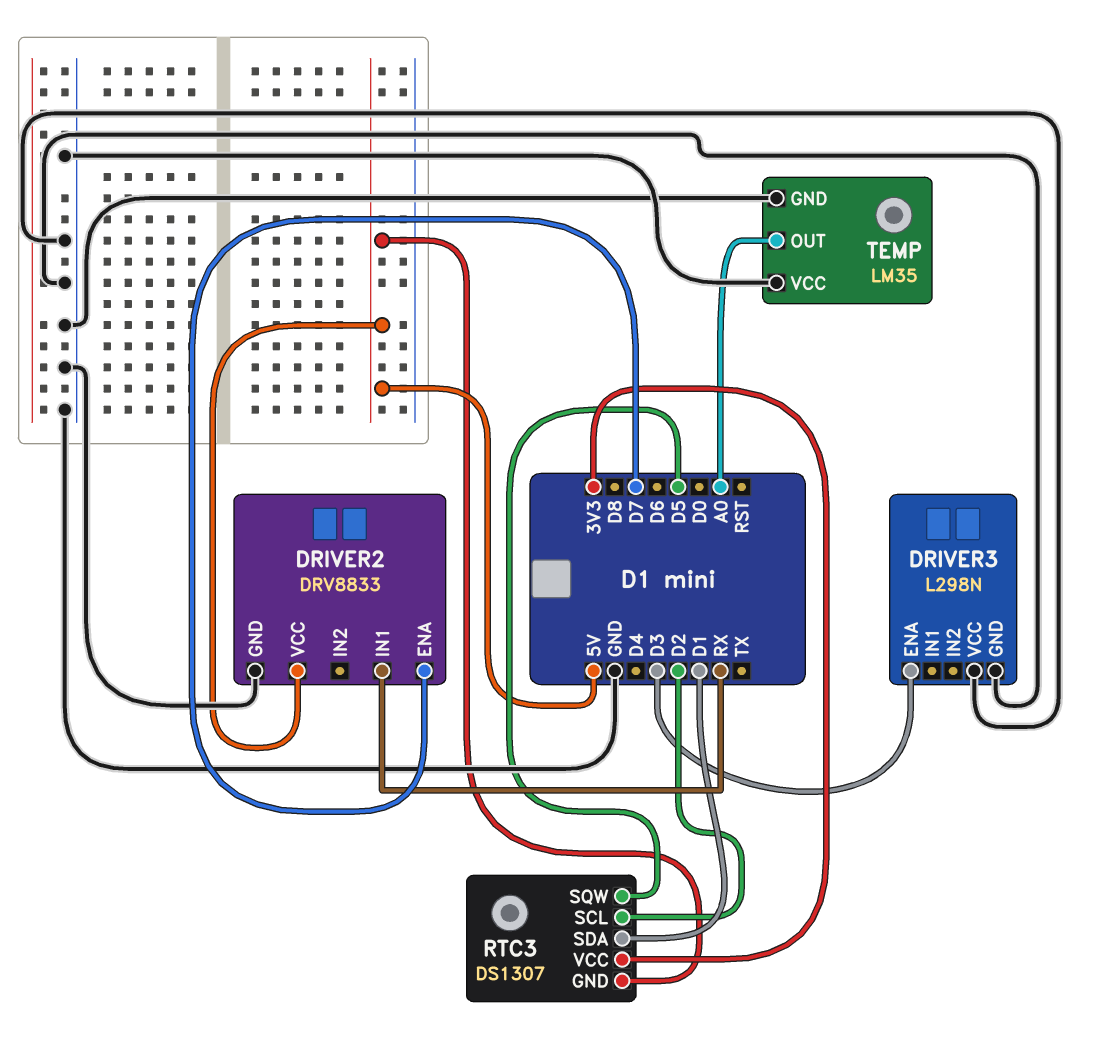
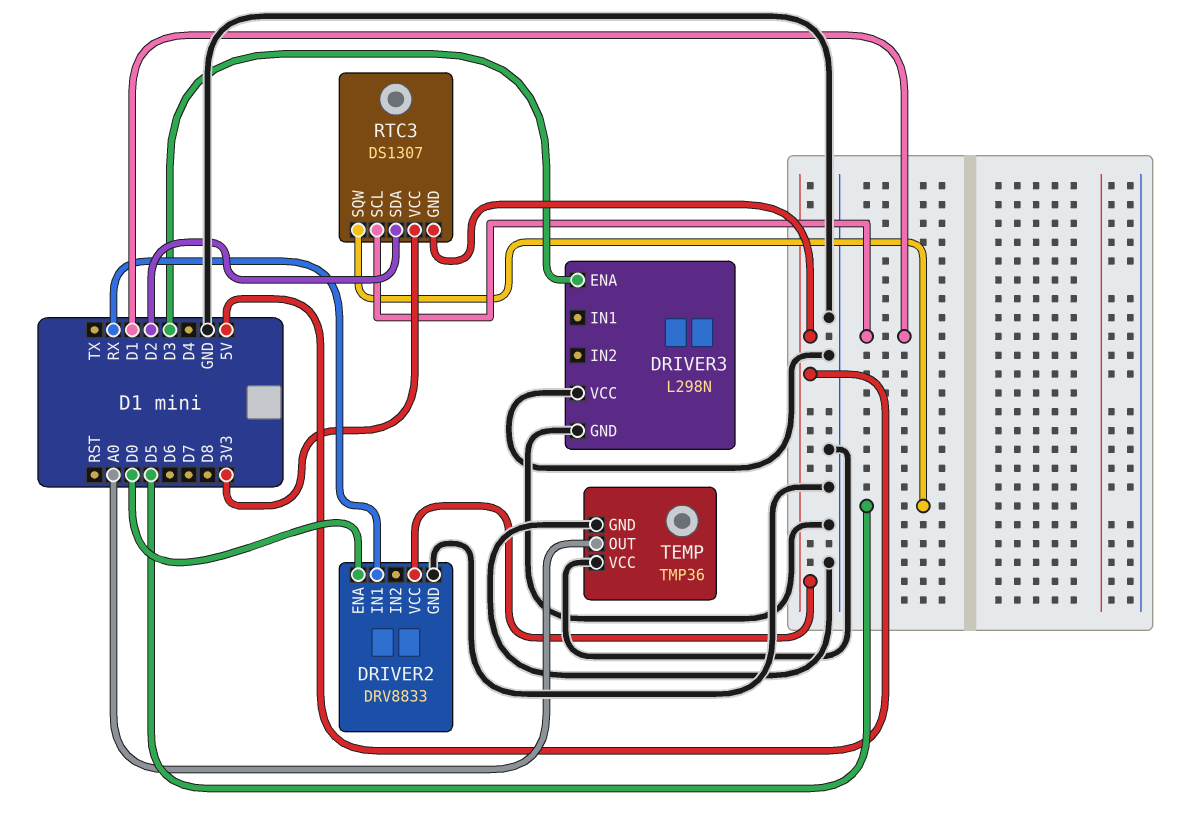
DRIVER2 pin ENA: D7 -> D0
RTC3 pin SCL: D2 -> D1
RTC3 pin SDA: D1 -> D2
TEMP: LM35 -> TMP36

